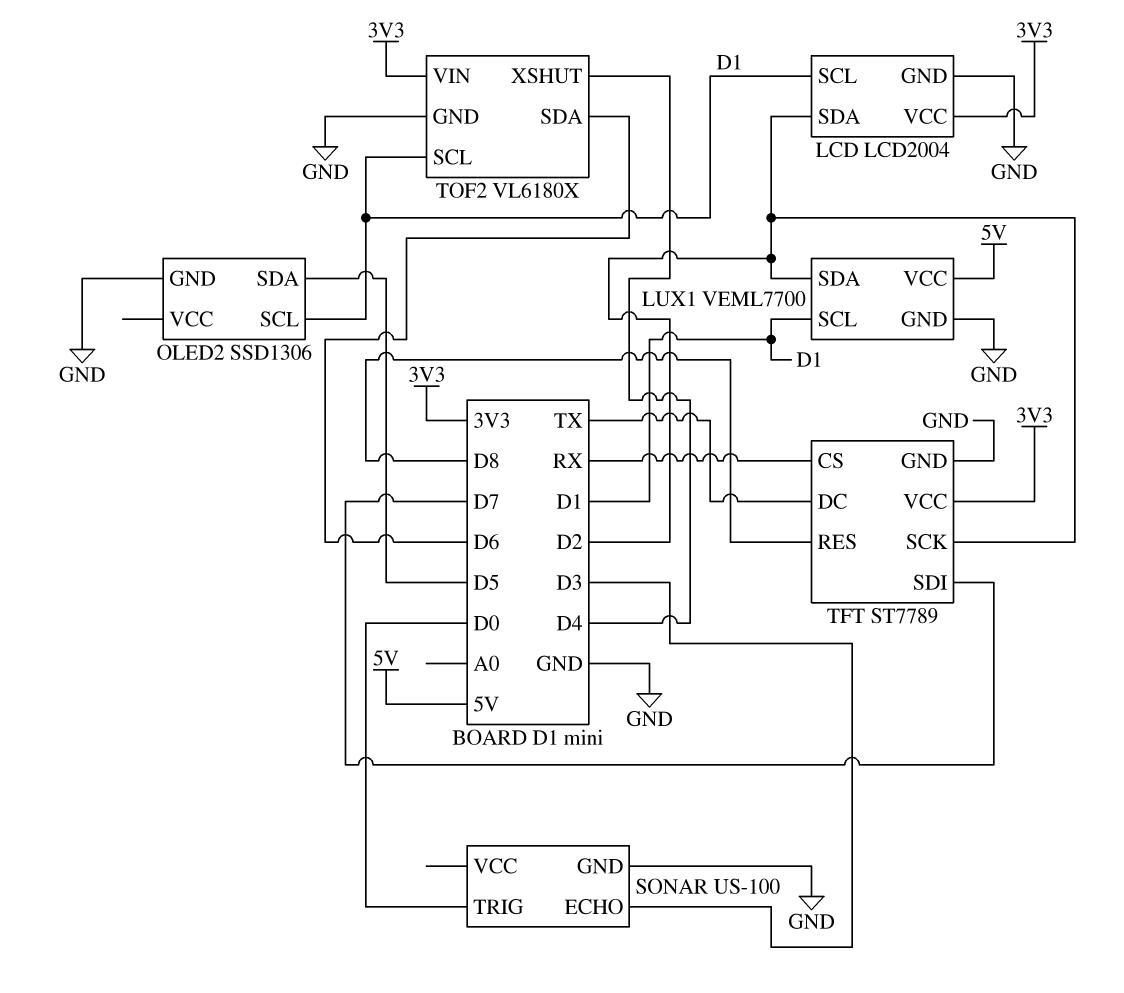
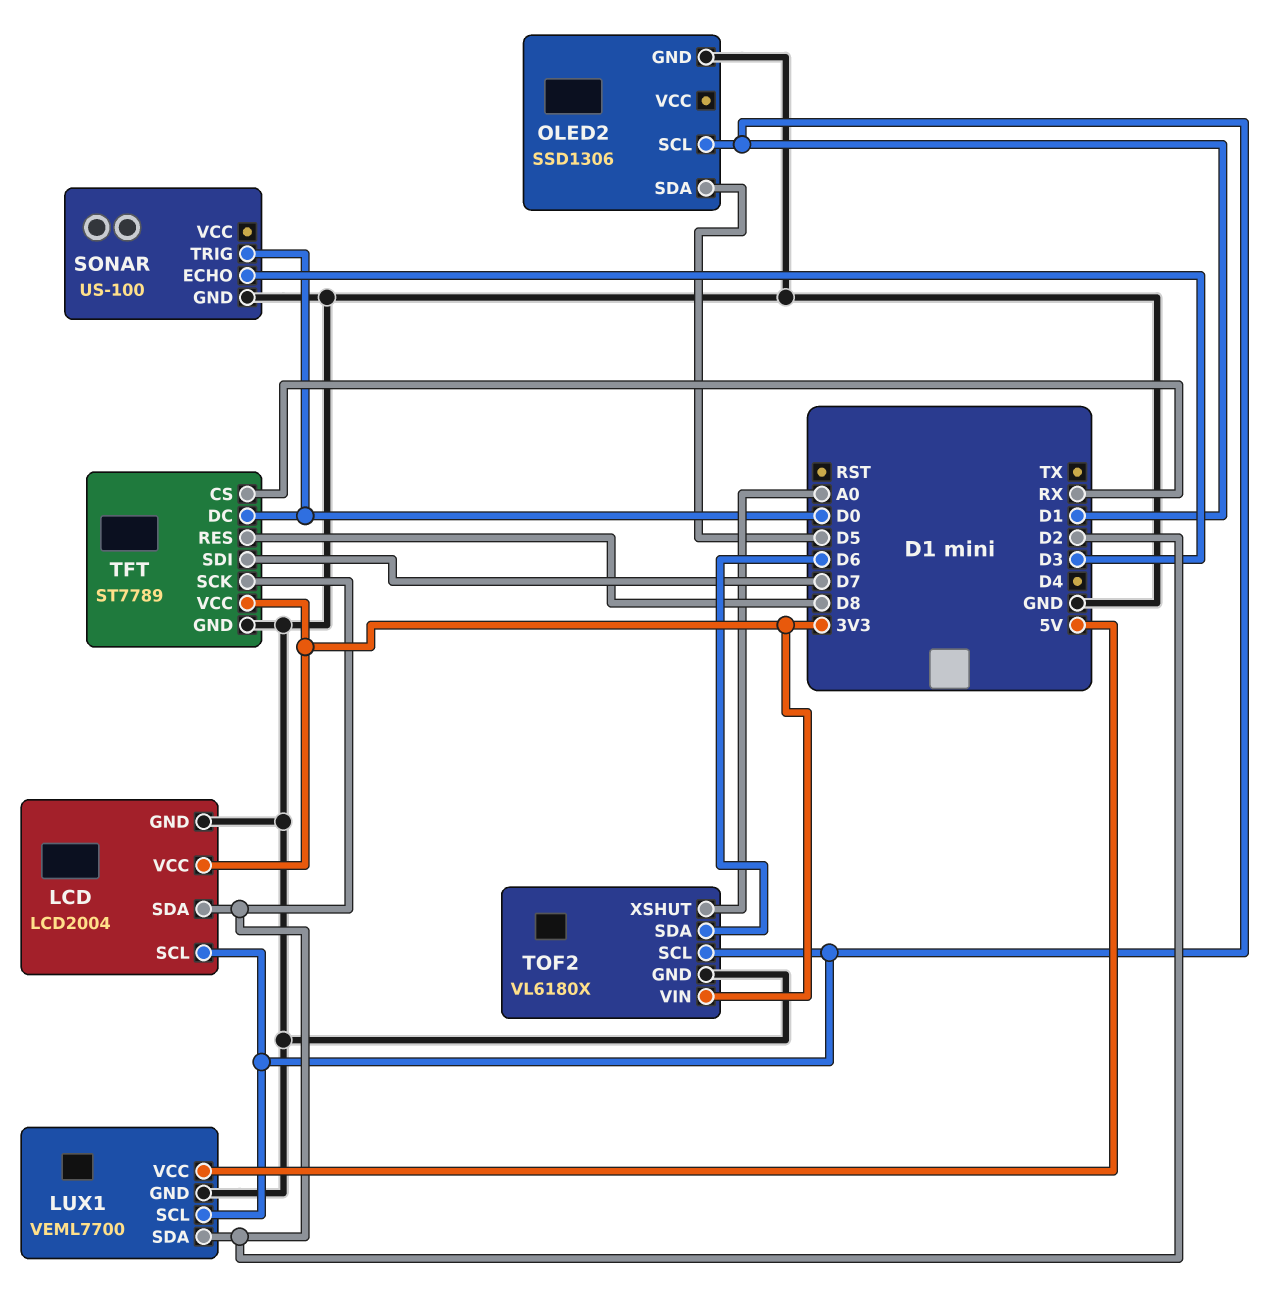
TFT pin DC: TX -> D0
TOF2 pin XSHUT: D4 -> A0

